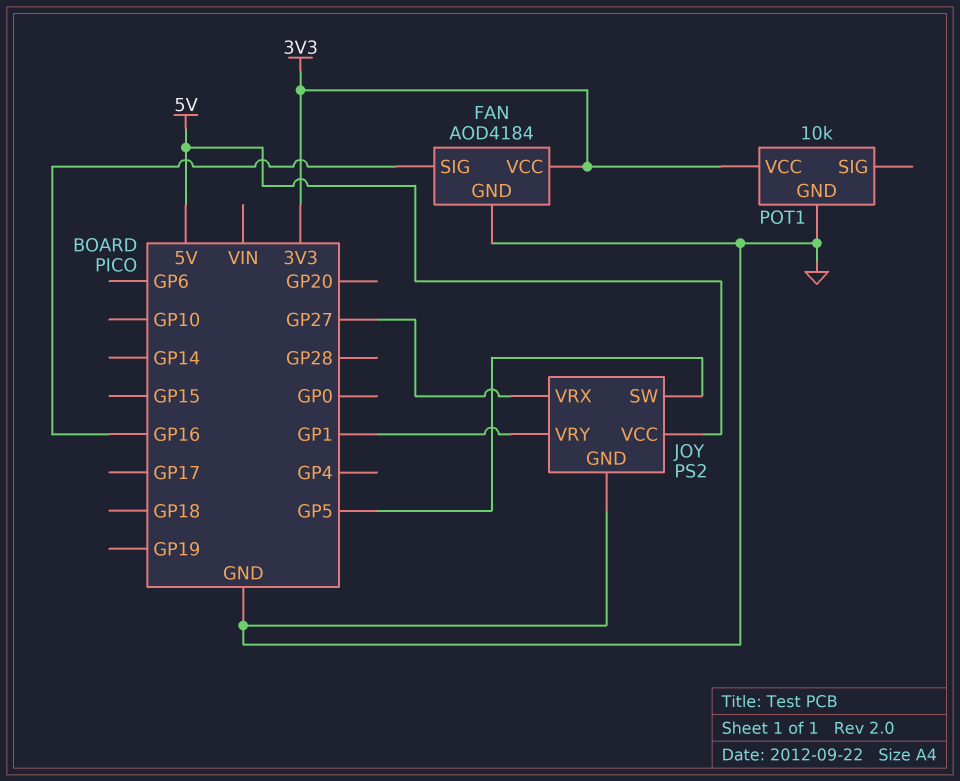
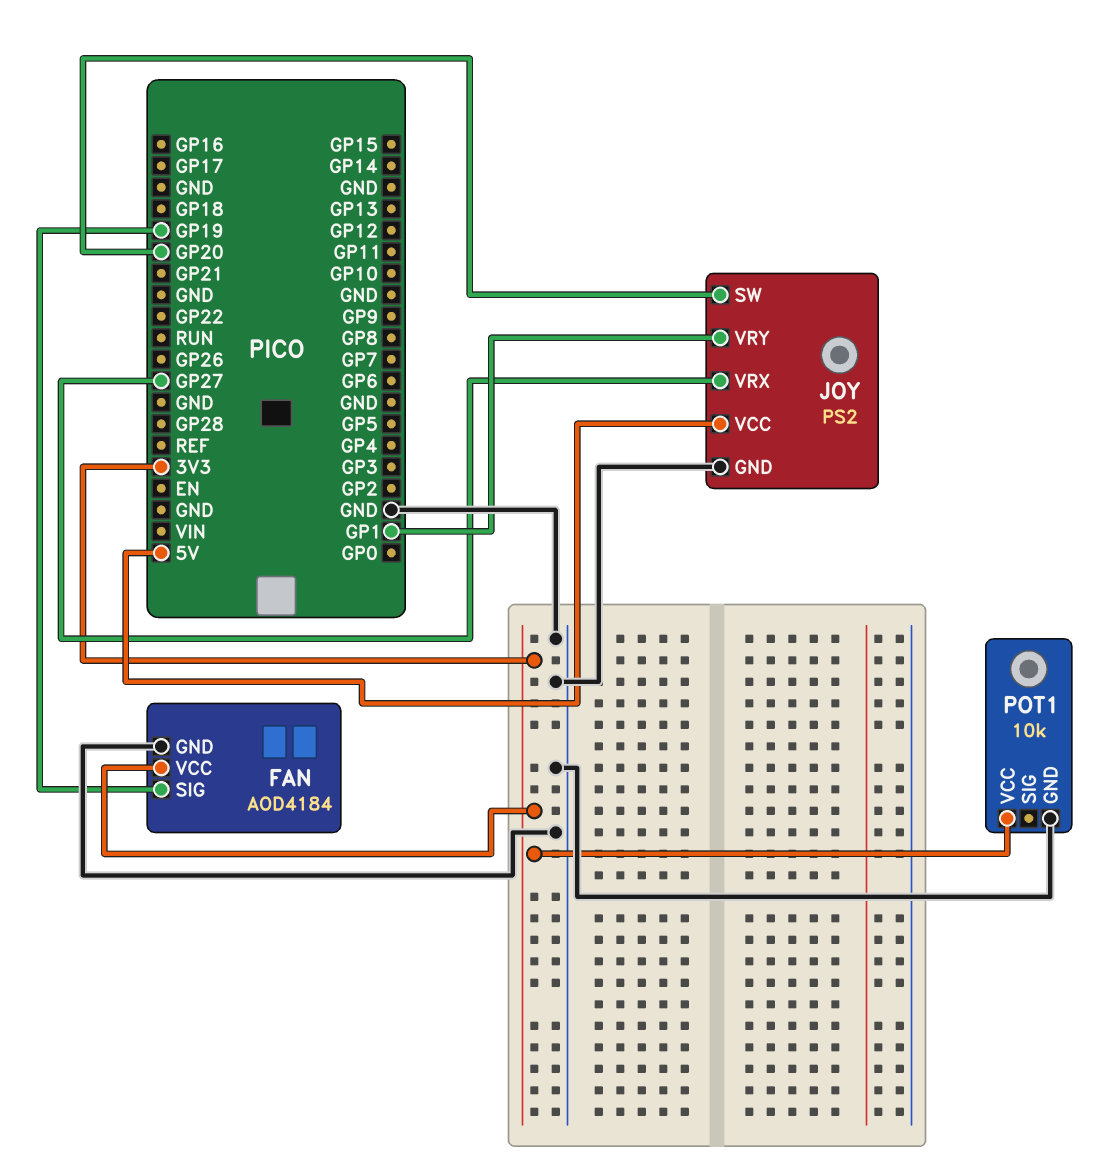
FAN pin SIG: GP16 -> GP19
JOY pin SW: GP5 -> GP20

